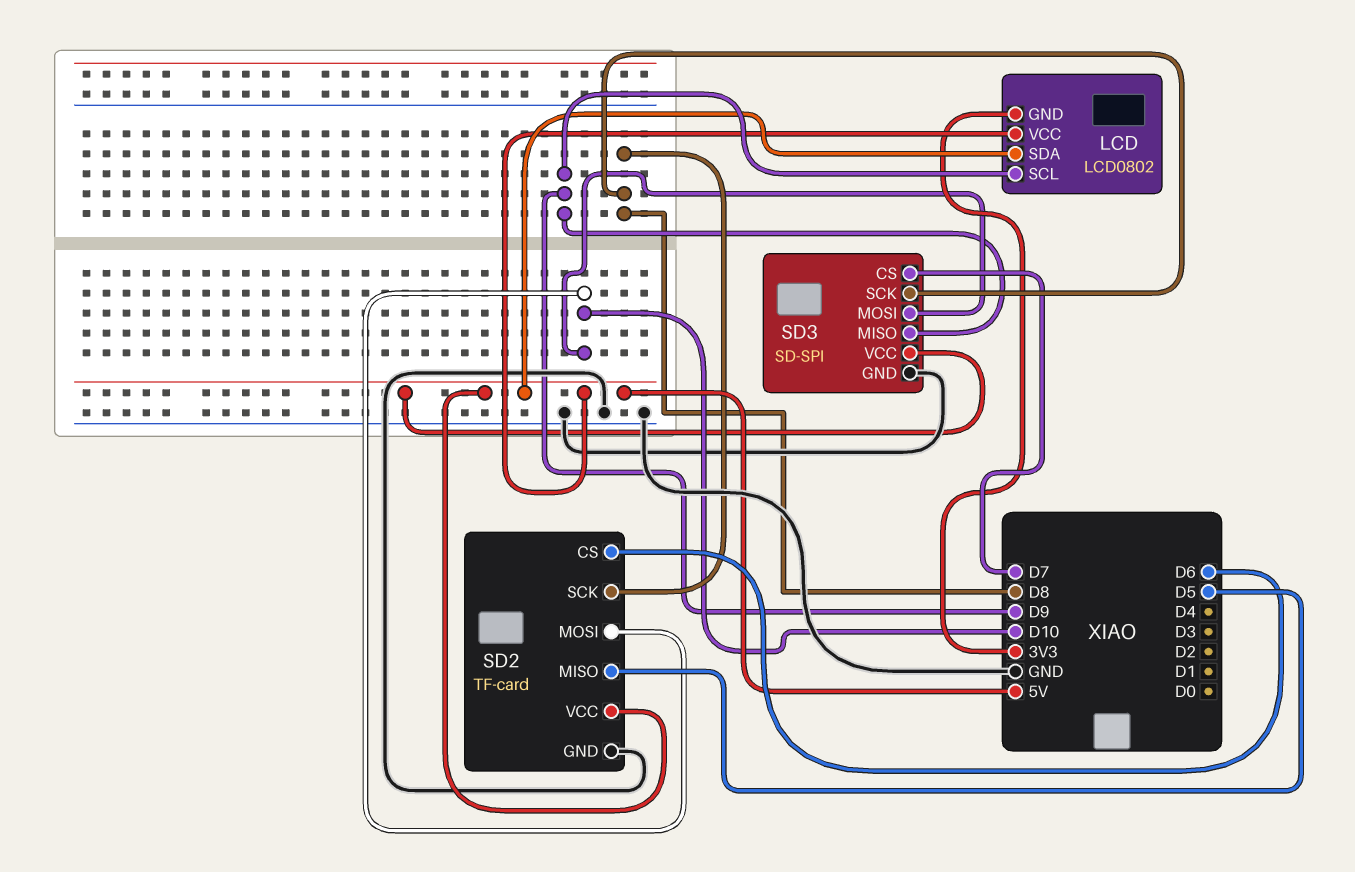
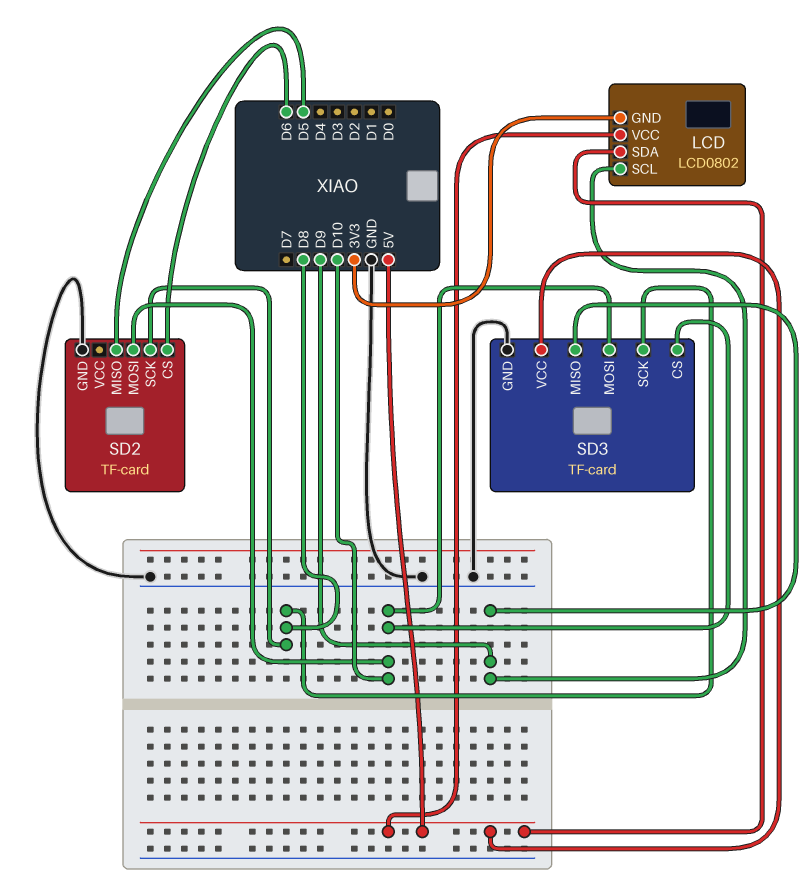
SD2 pin VCC: 5V -> none
SD3: SD-SPI -> TF-card
SD3 pin CS: D7 -> D10

